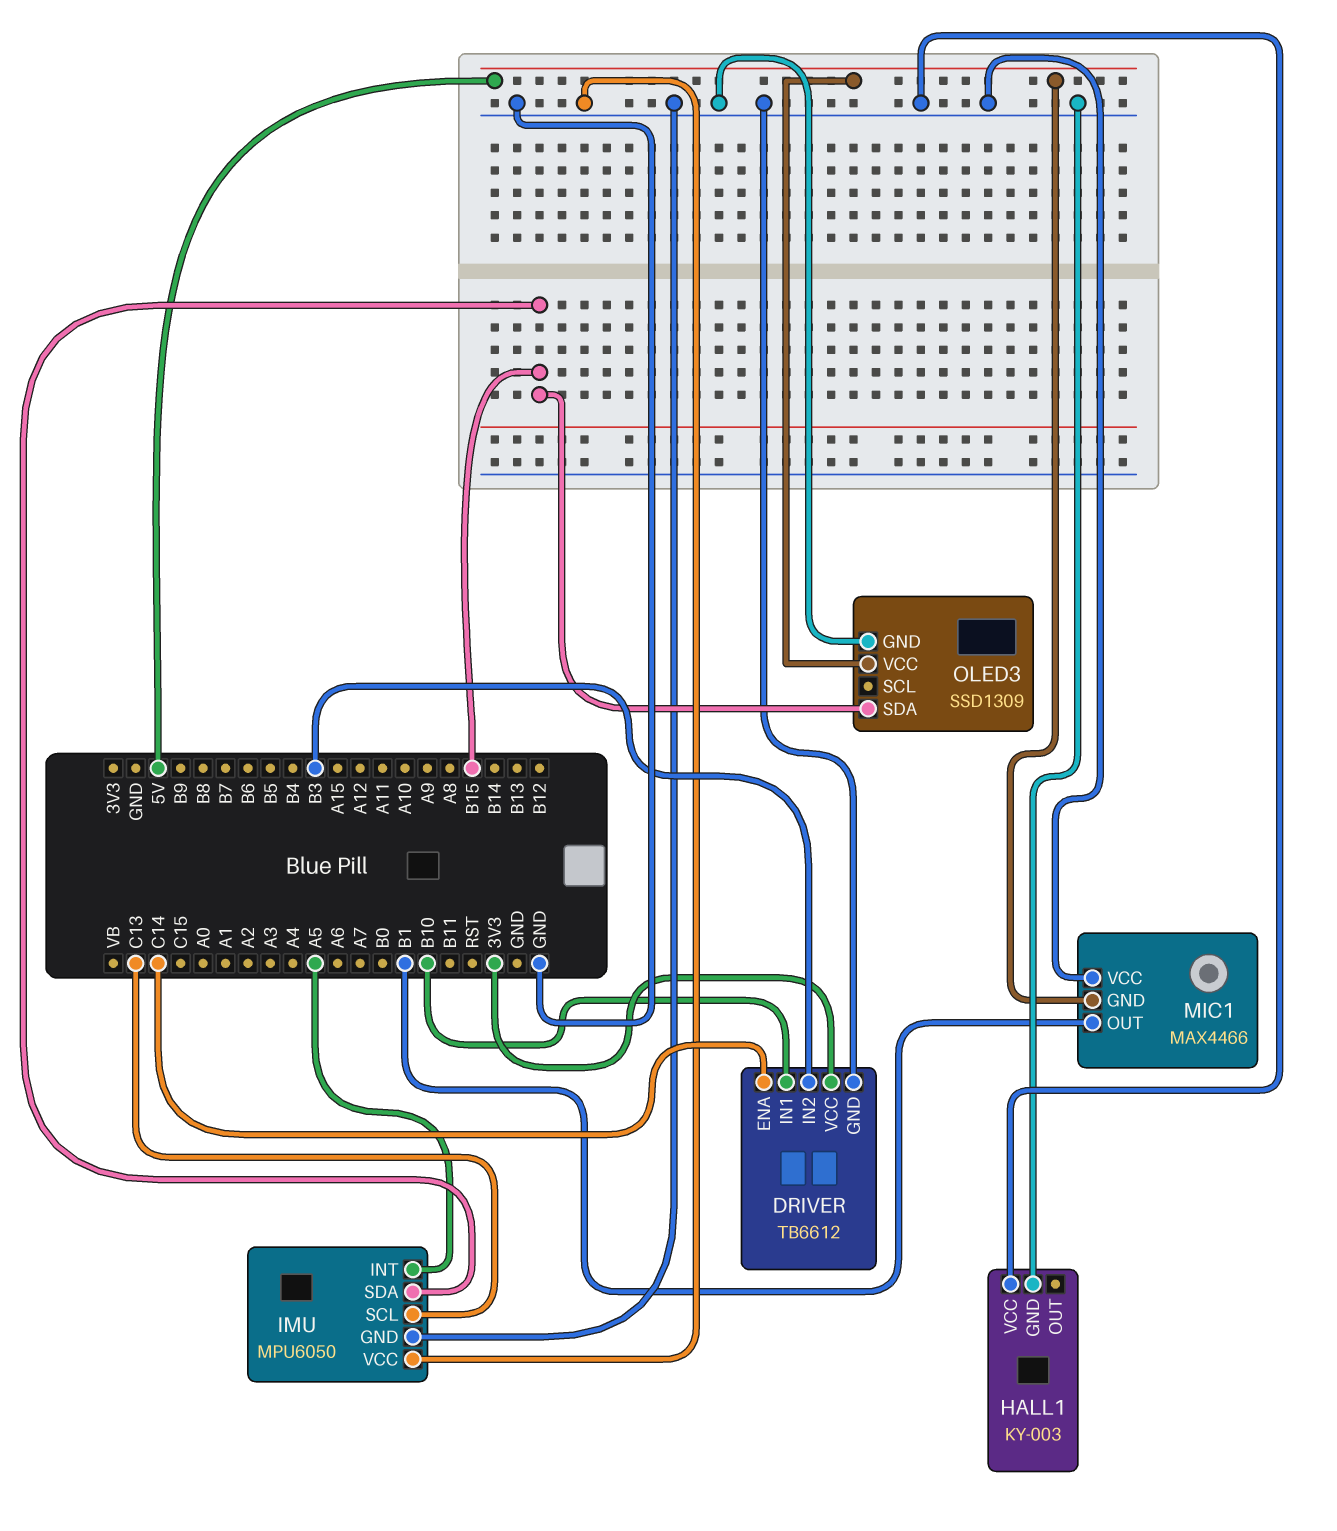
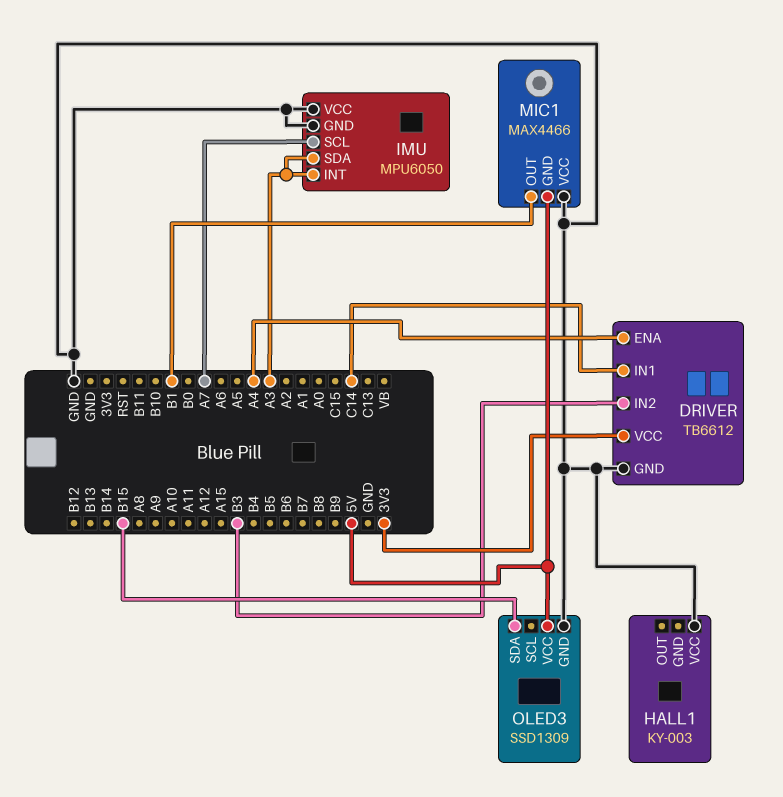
DRIVER pin ENA: C14 -> A4
DRIVER pin IN1: B10 -> C14
HALL1 pin GND: GND -> none
IMU pin INT: A5 -> A3
IMU pin SCL: C13 -> A7
IMU pin SDA: B15 -> A3

